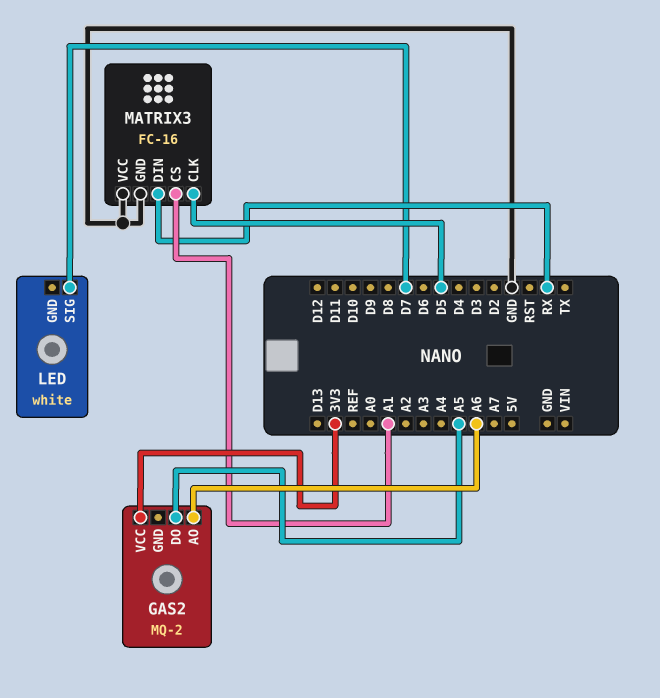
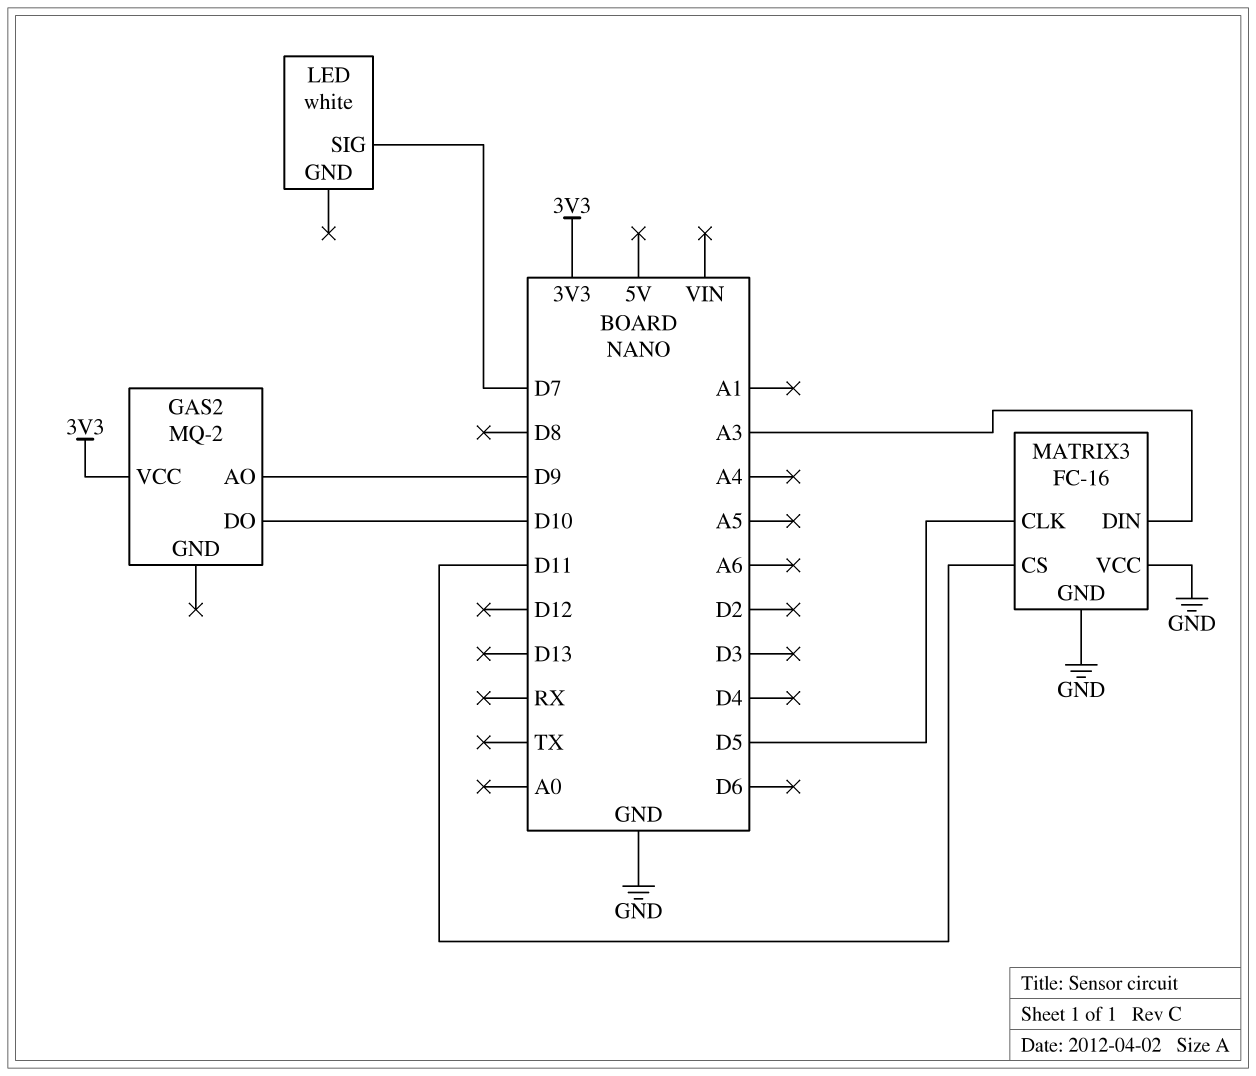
GAS2 pin AO: A6 -> D9
GAS2 pin DO: A5 -> D10
MATRIX3 pin CS: A1 -> D11
MATRIX3 pin DIN: RX -> A3

